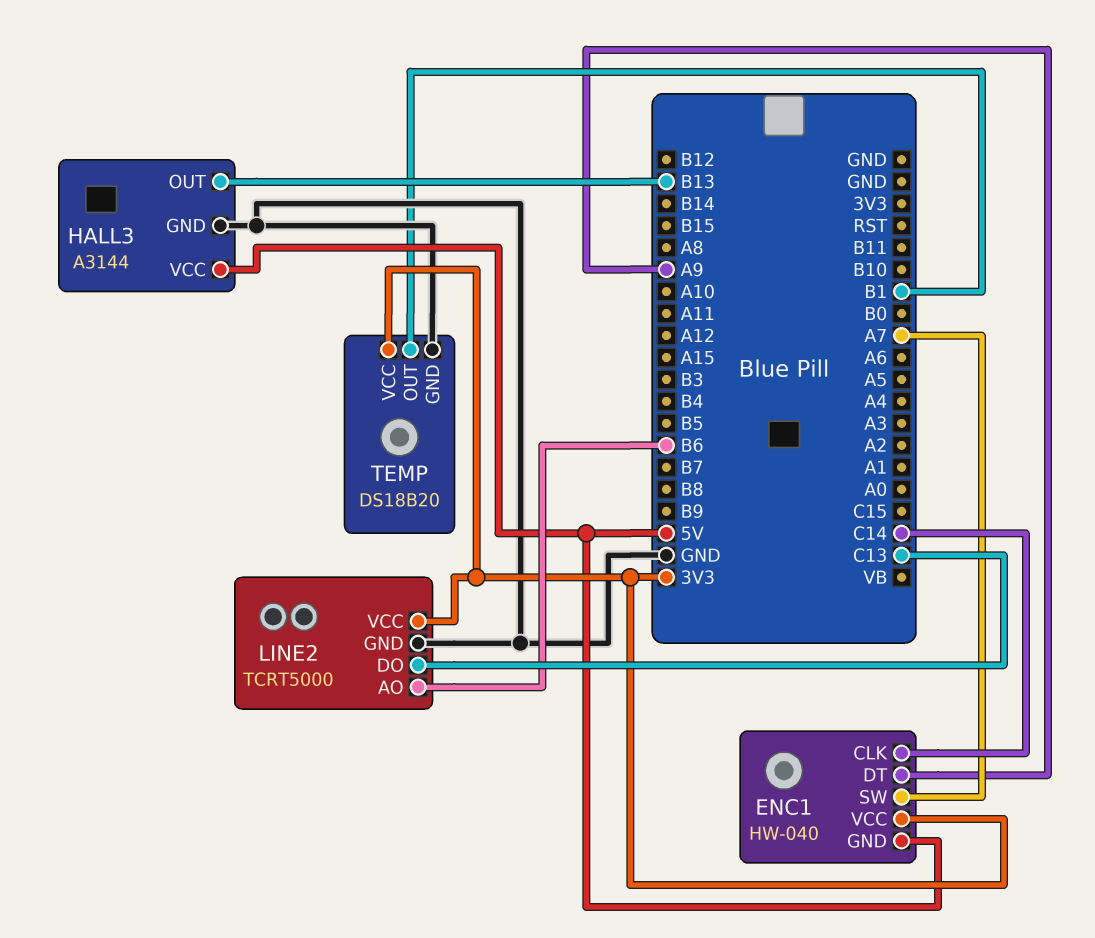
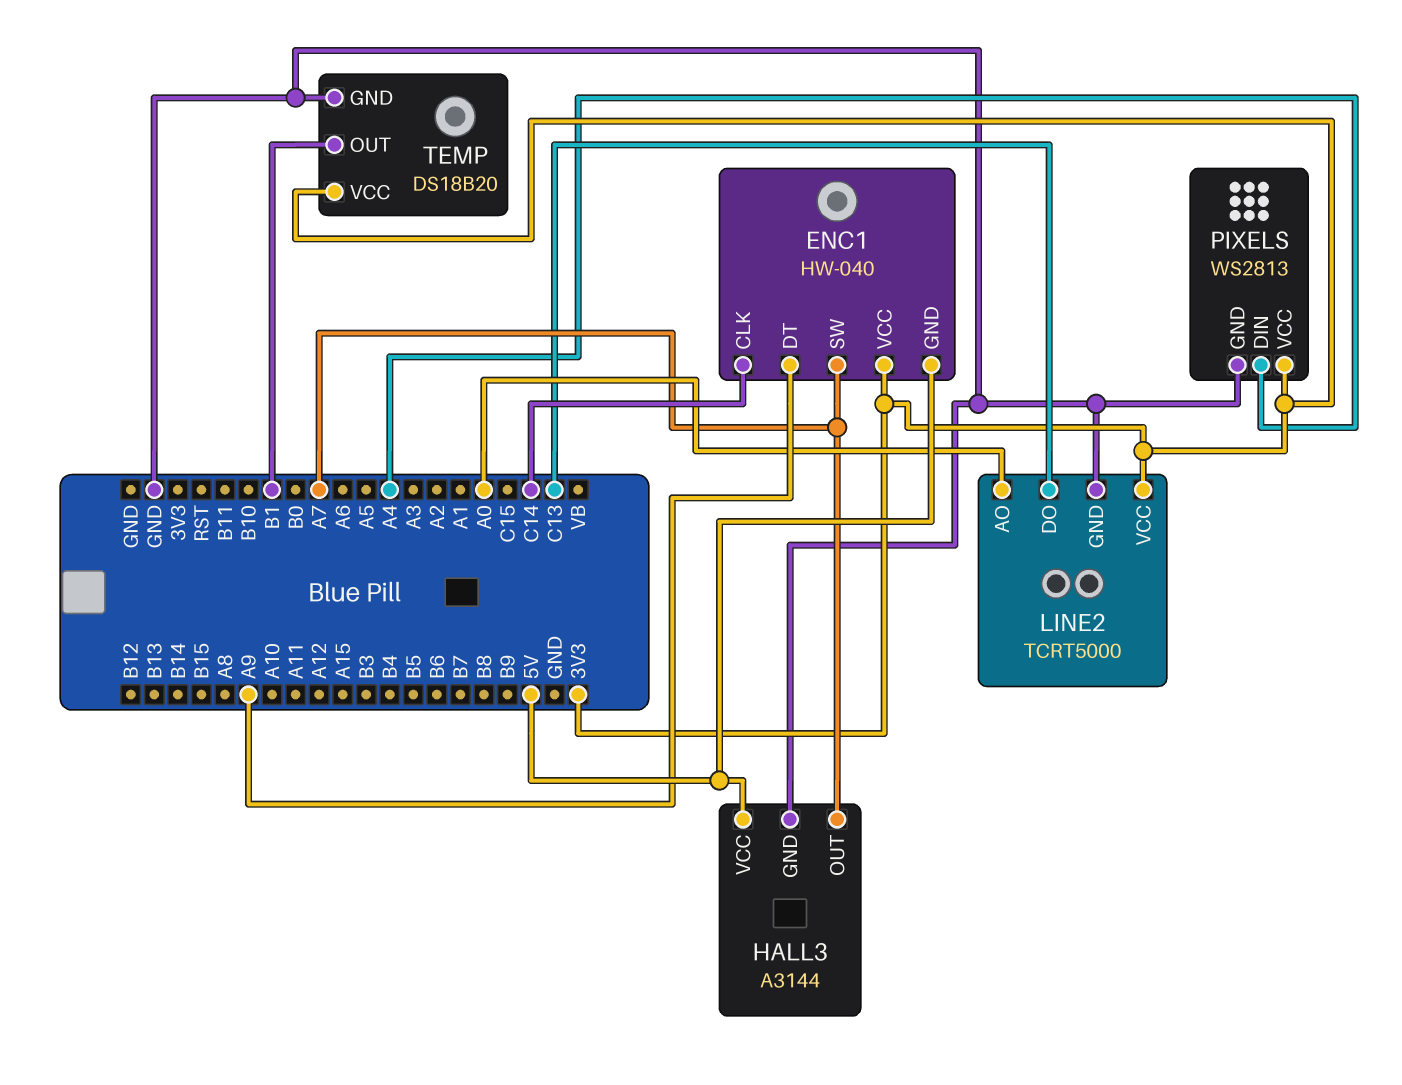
HALL3 pin OUT: B13 -> A7
LINE2 pin AO: B6 -> A0
PIXELS: none -> WS2813
PIXELS pin DIN: none -> A4
PIXELS pin GND: none -> GND
PIXELS pin VCC: none -> 3V3

